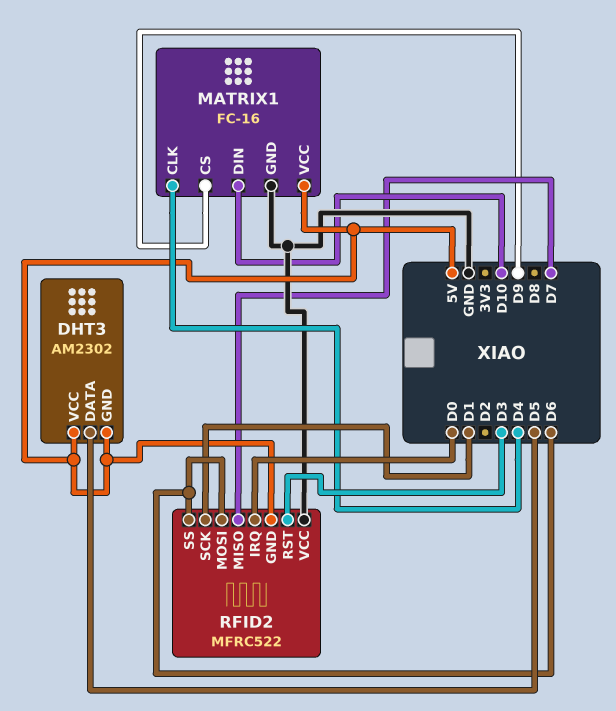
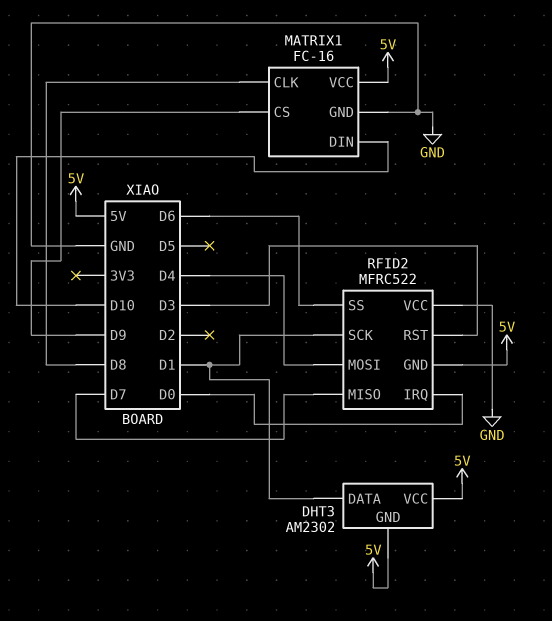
DHT3 pin DATA: D5 -> D1
MATRIX1 pin CLK: D4 -> D8
RFID2 pin MOSI: D6 -> D4

